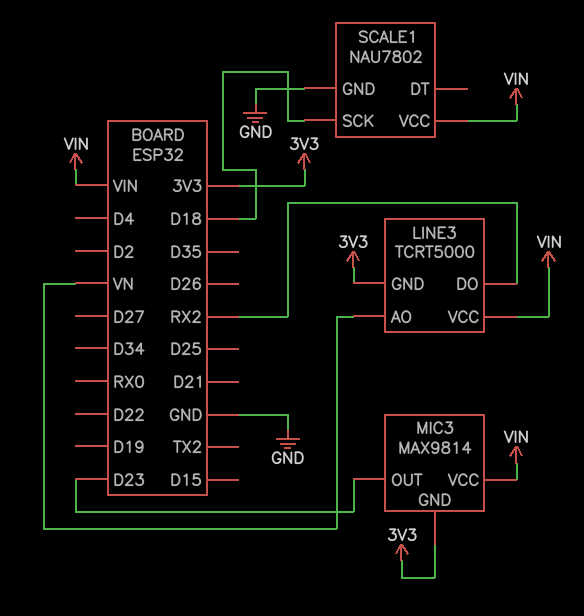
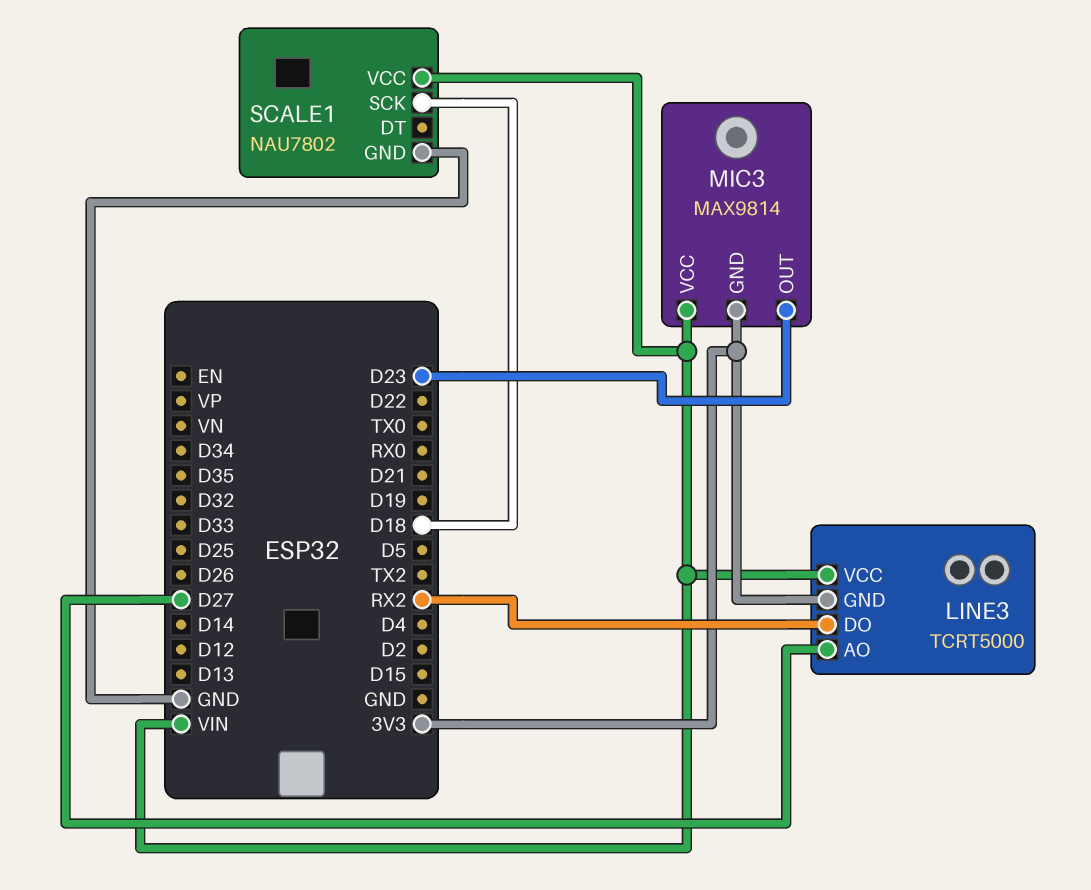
LINE3 pin AO: VN -> D27

